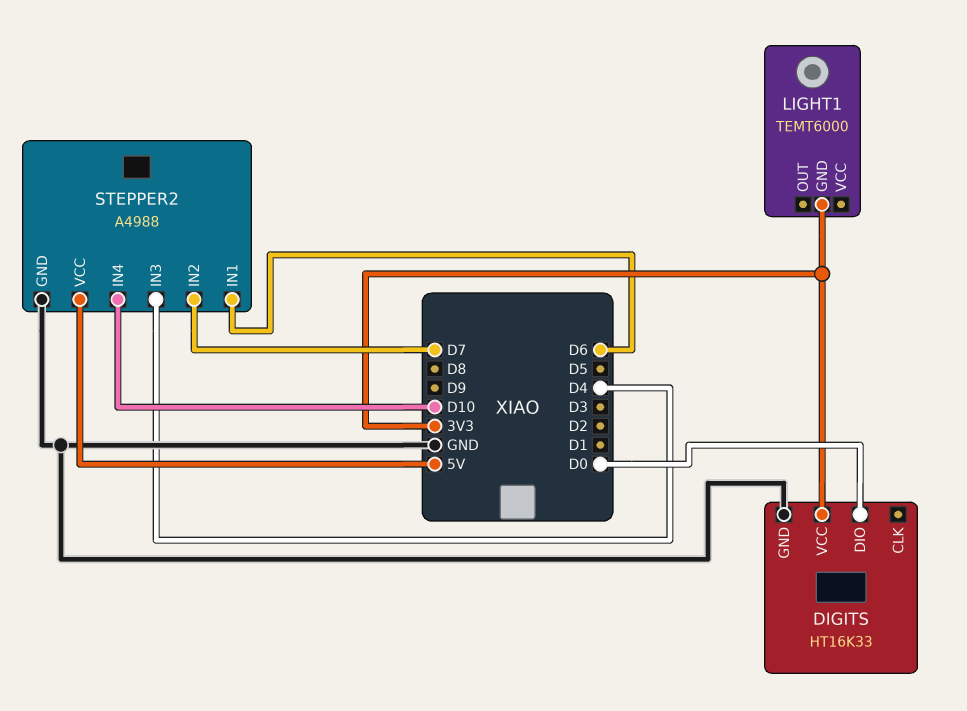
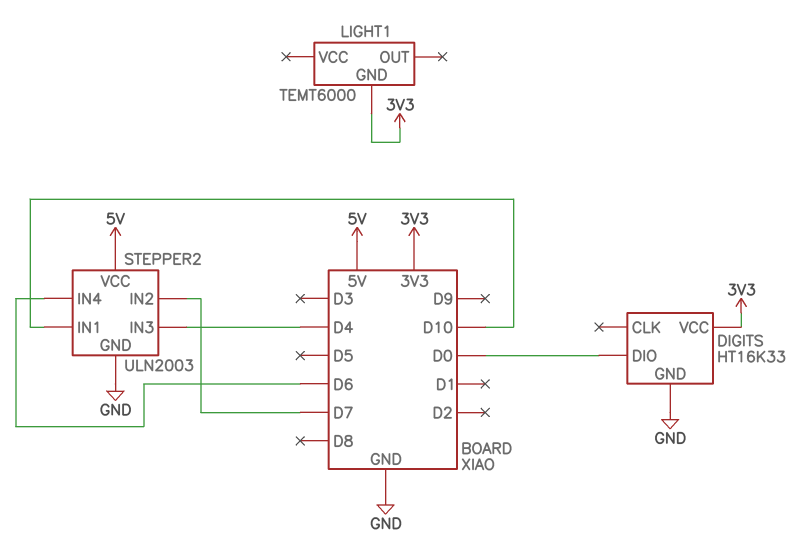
STEPPER2: A4988 -> ULN2003
STEPPER2 pin IN1: D6 -> D10
STEPPER2 pin IN4: D10 -> D6

